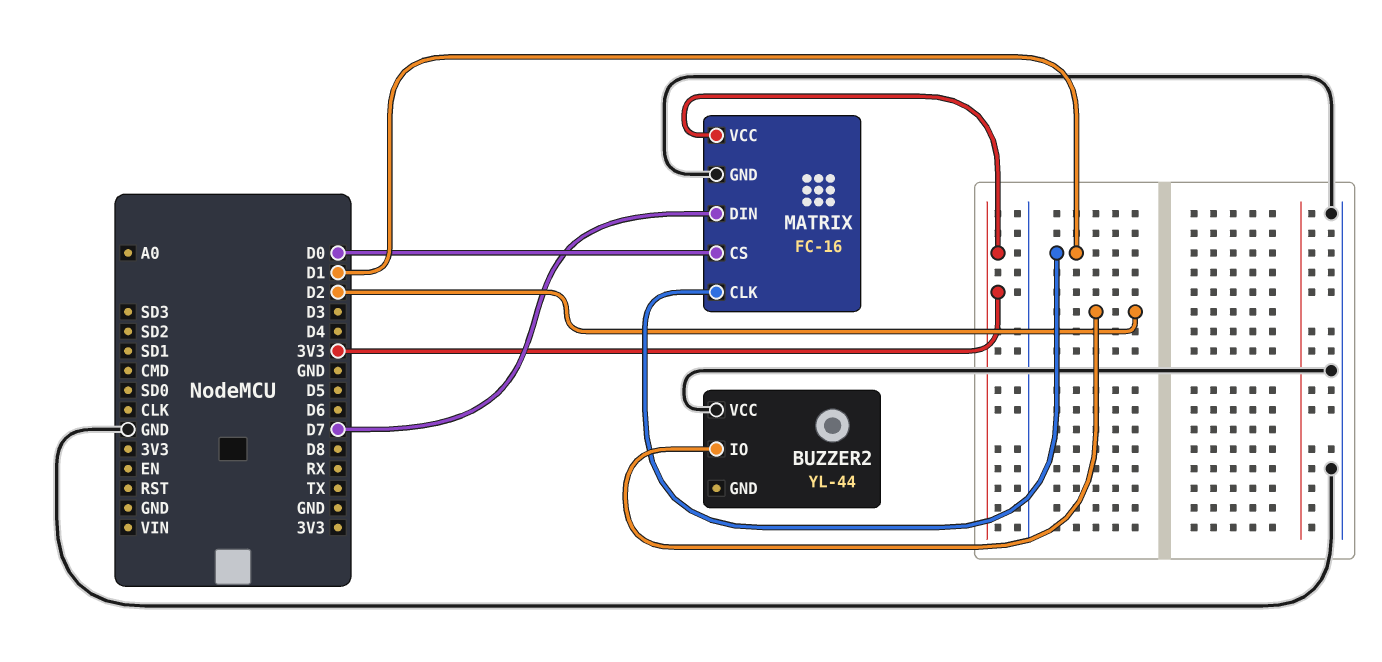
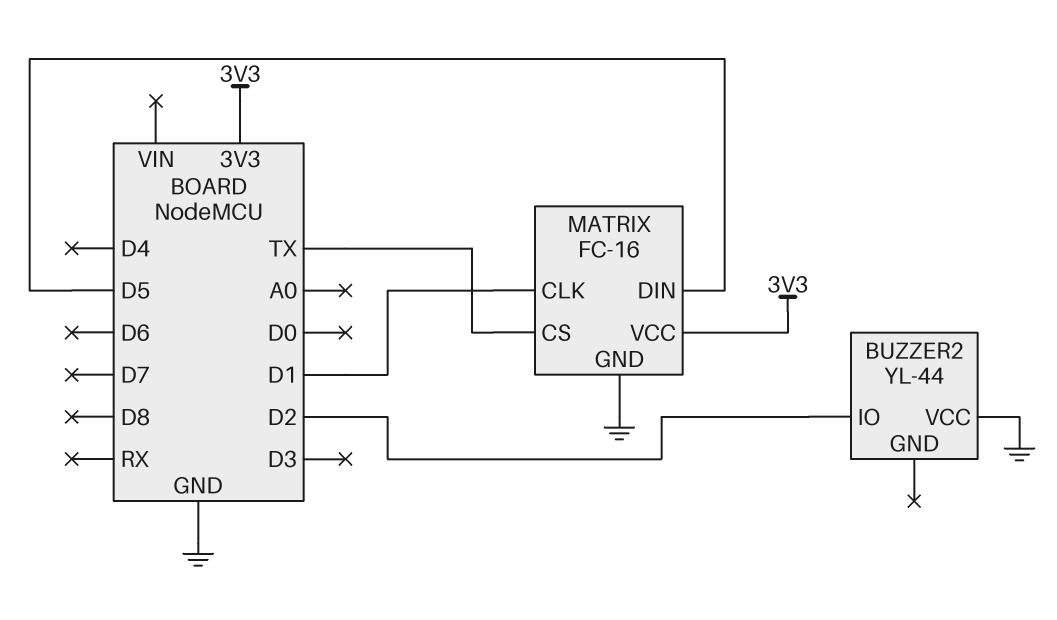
MATRIX pin CS: D0 -> TX
MATRIX pin DIN: D7 -> D5

